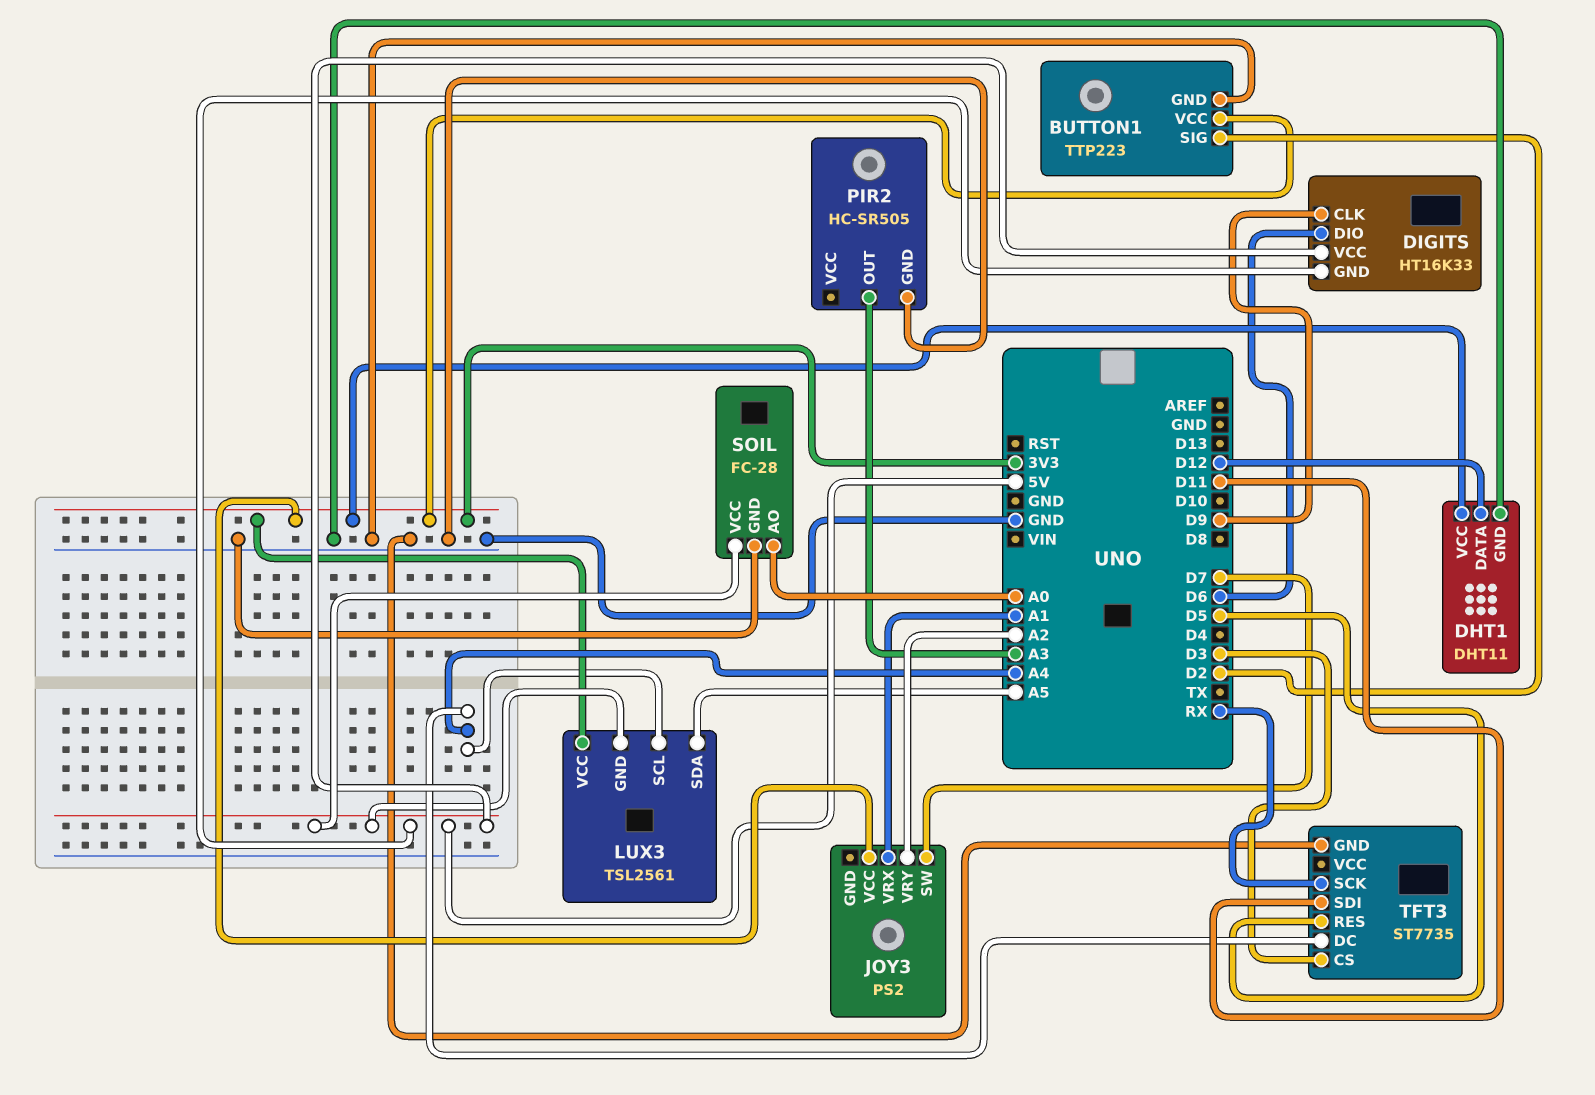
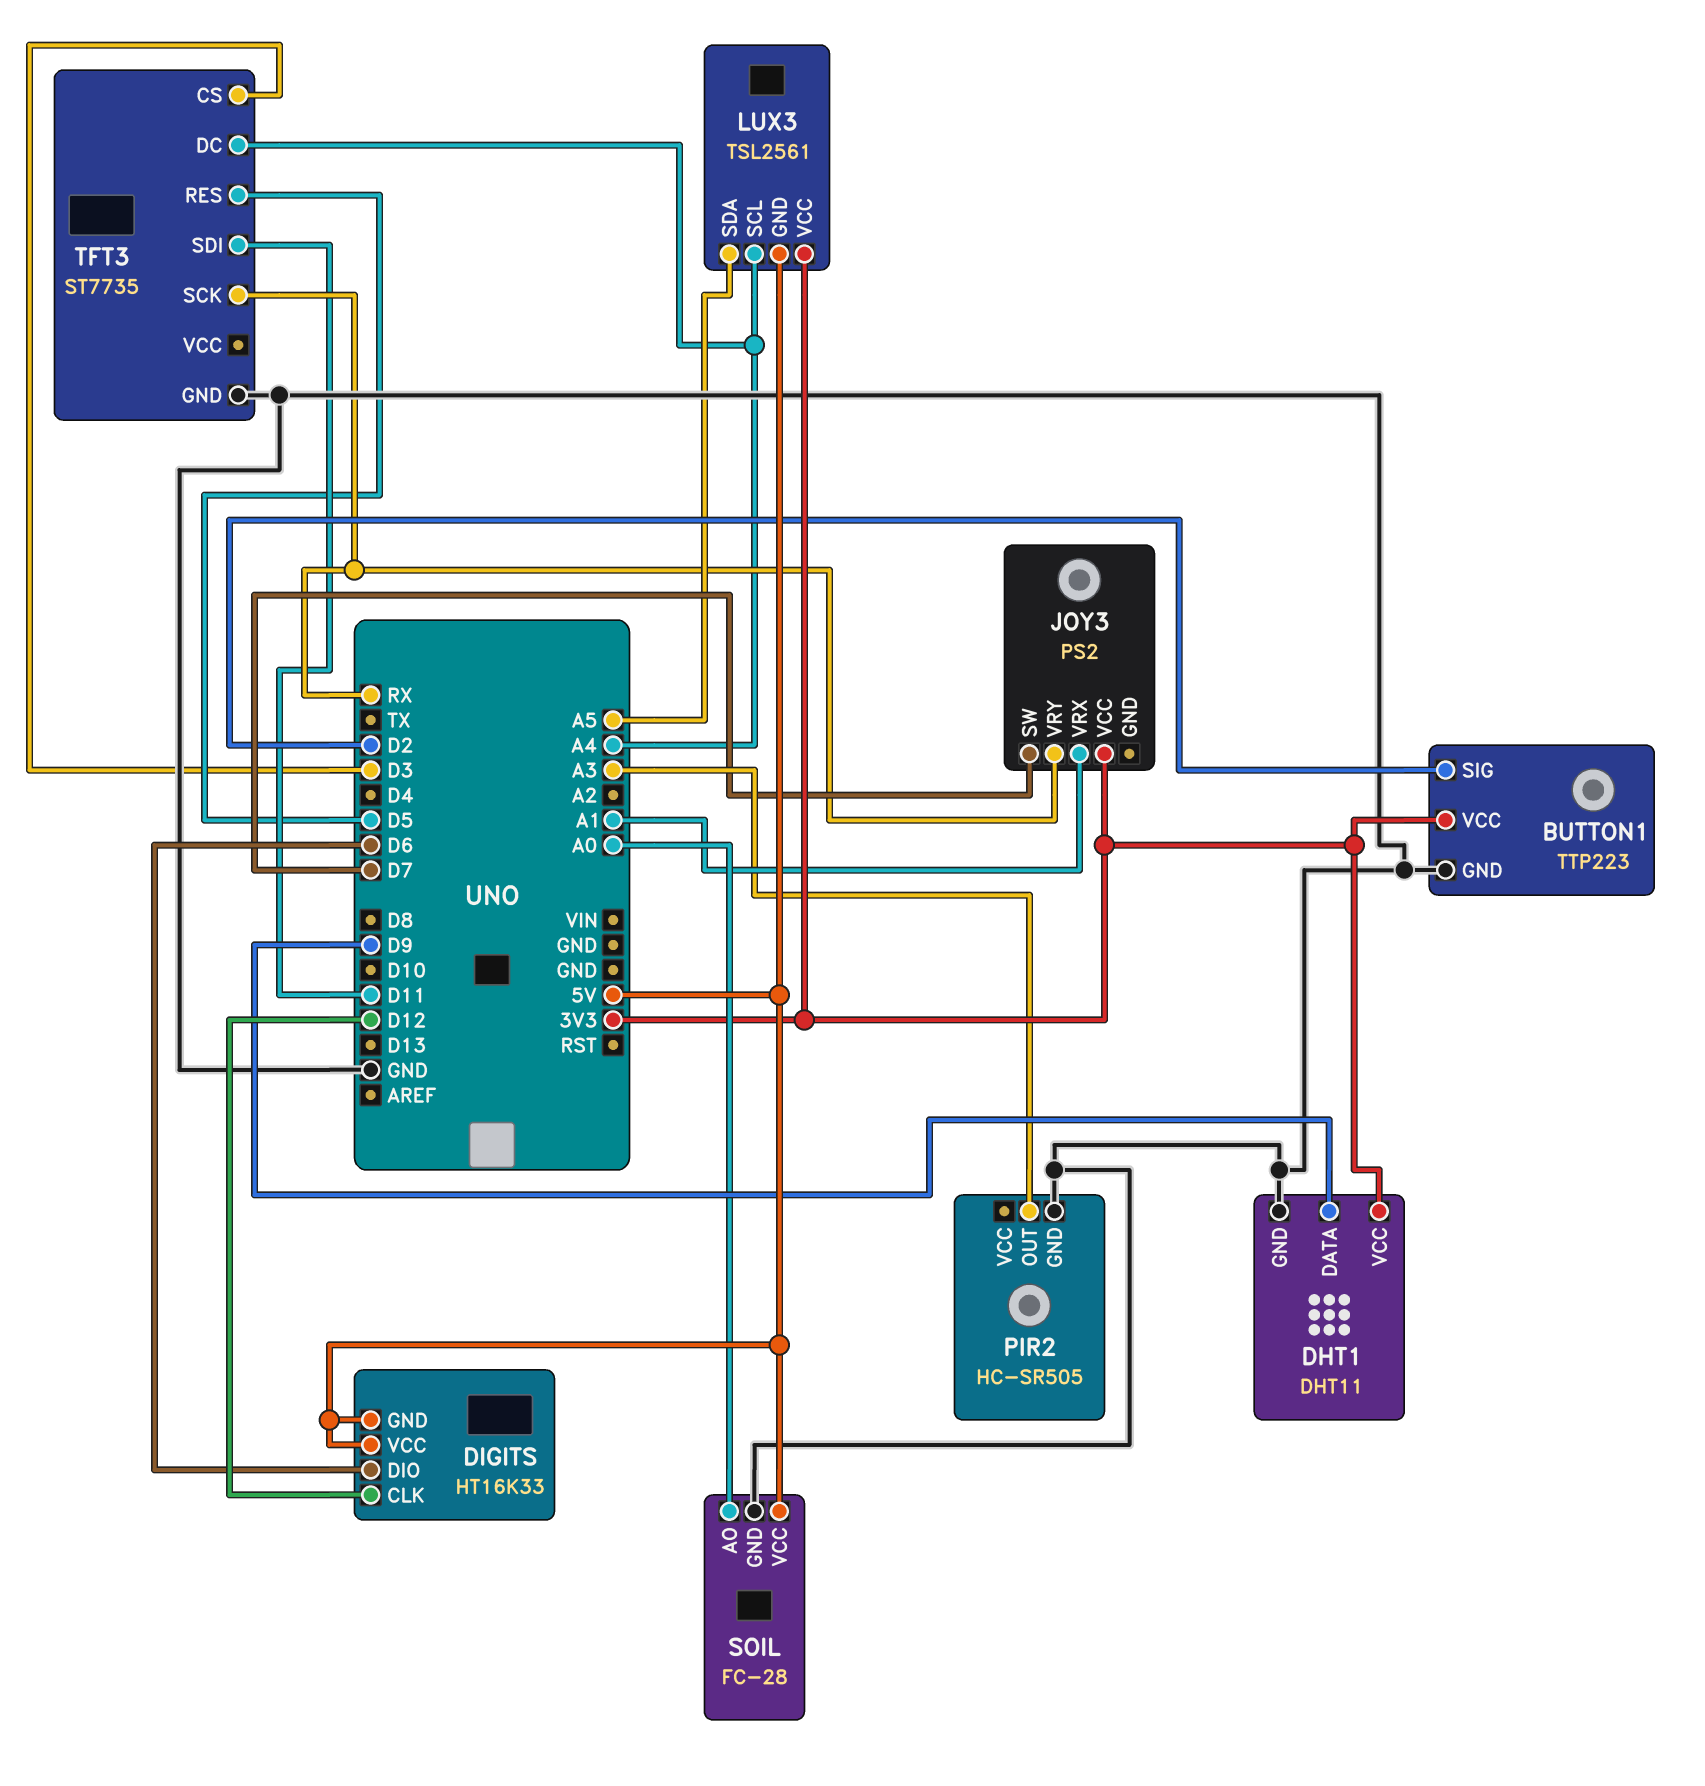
DHT1 pin DATA: D12 -> D9
DIGITS pin CLK: D9 -> D12
JOY3 pin VRY: A2 -> RX

